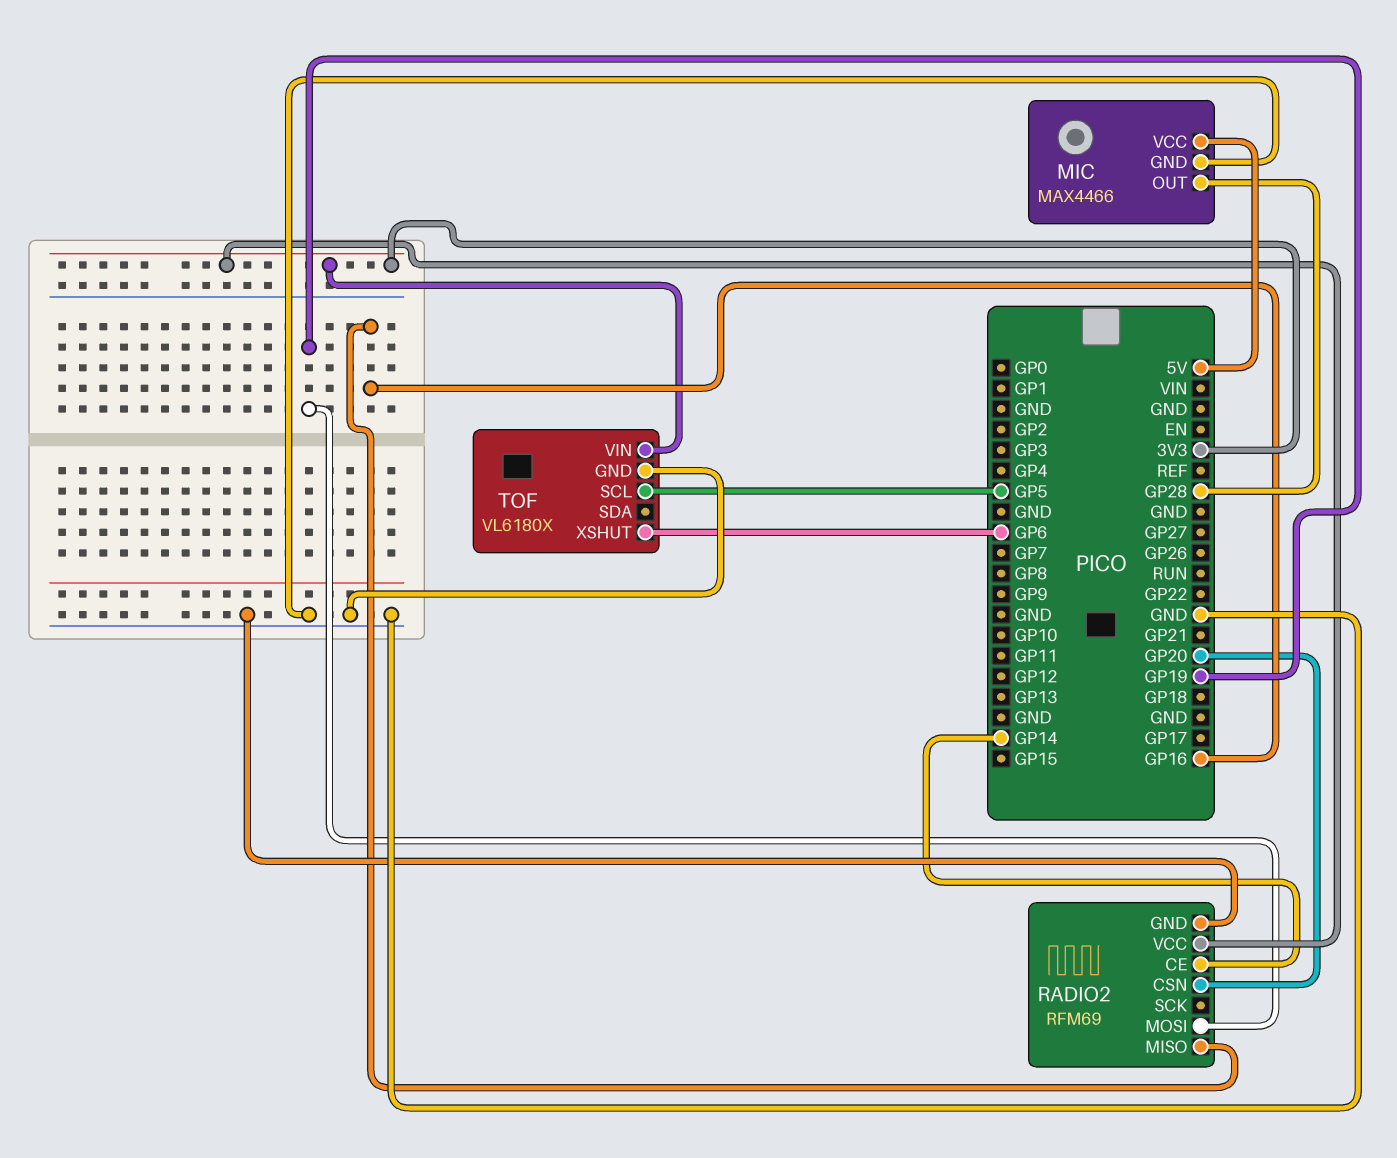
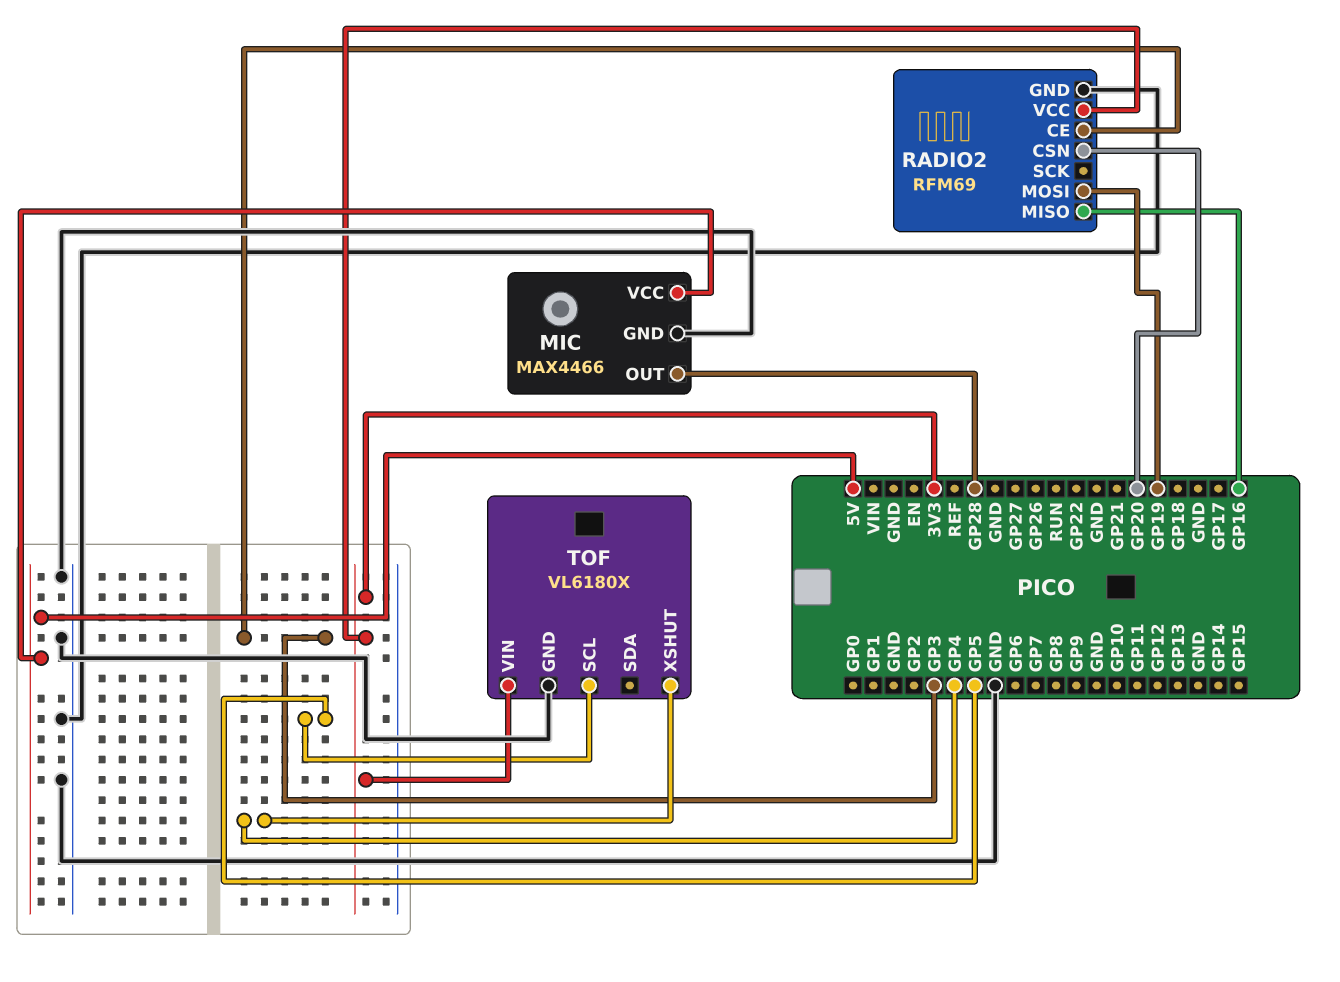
RADIO2 pin CE: GP14 -> GP3
TOF pin XSHUT: GP6 -> GP4

